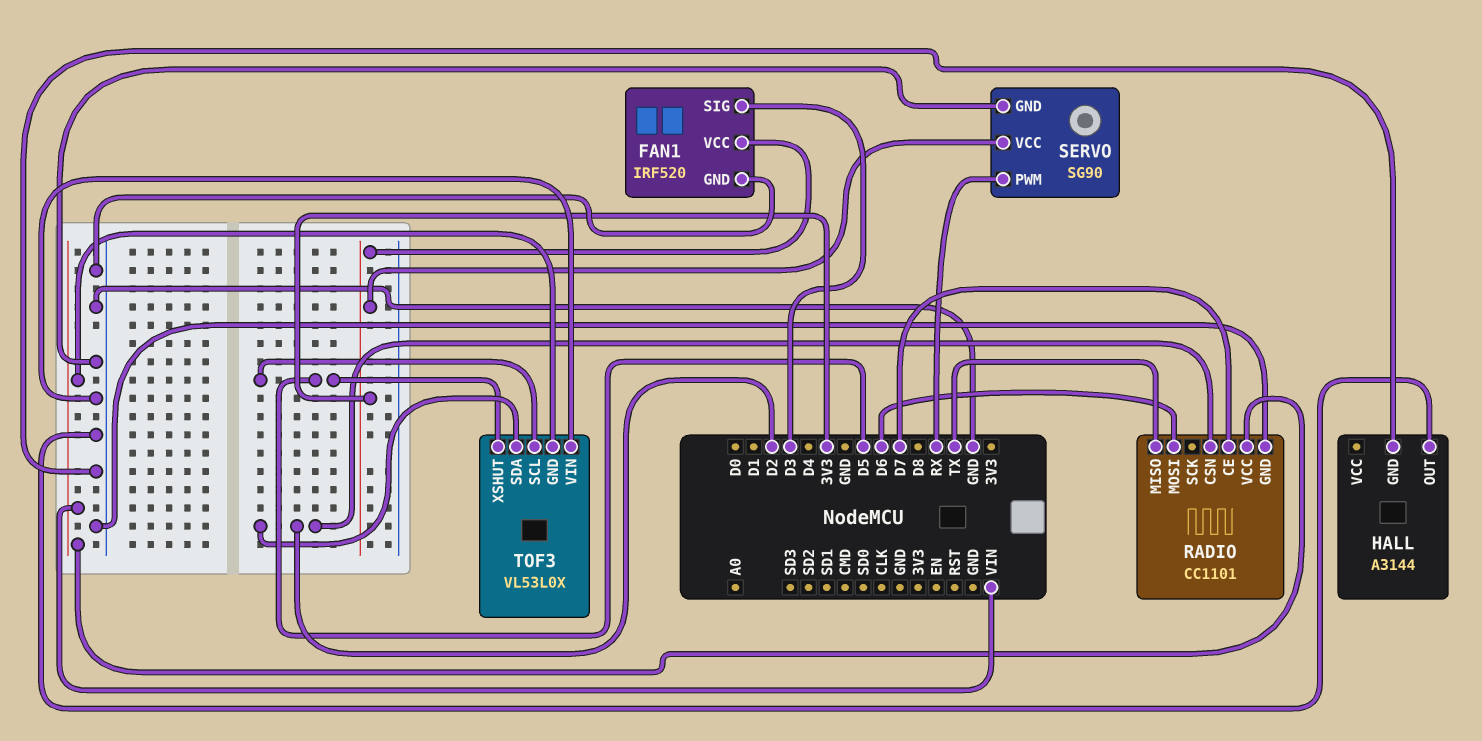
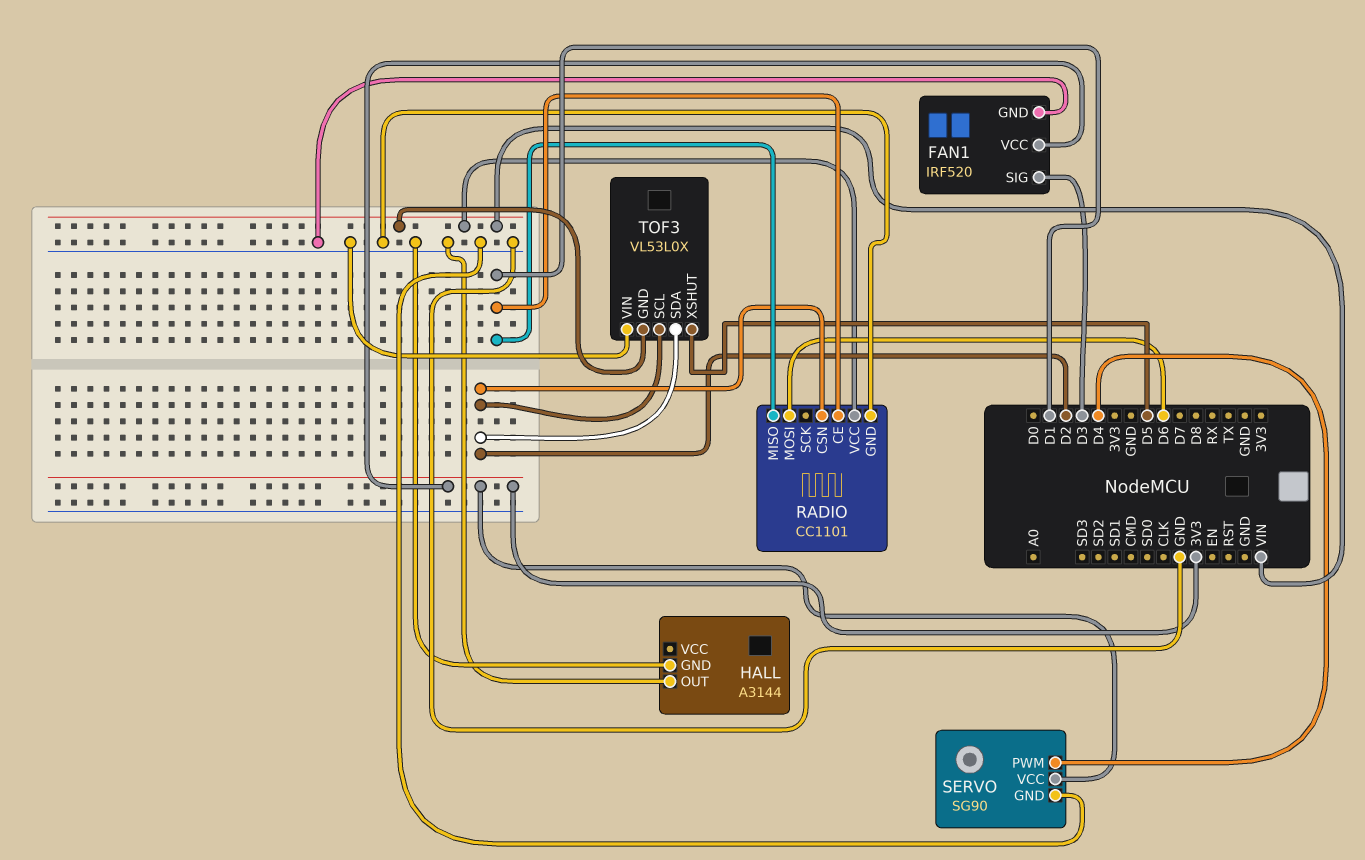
RADIO pin CE: D7 -> D1
RADIO pin MISO: TX -> D1
SERVO pin PWM: RX -> D4
TOF3 pin SCL: D5 -> D2

